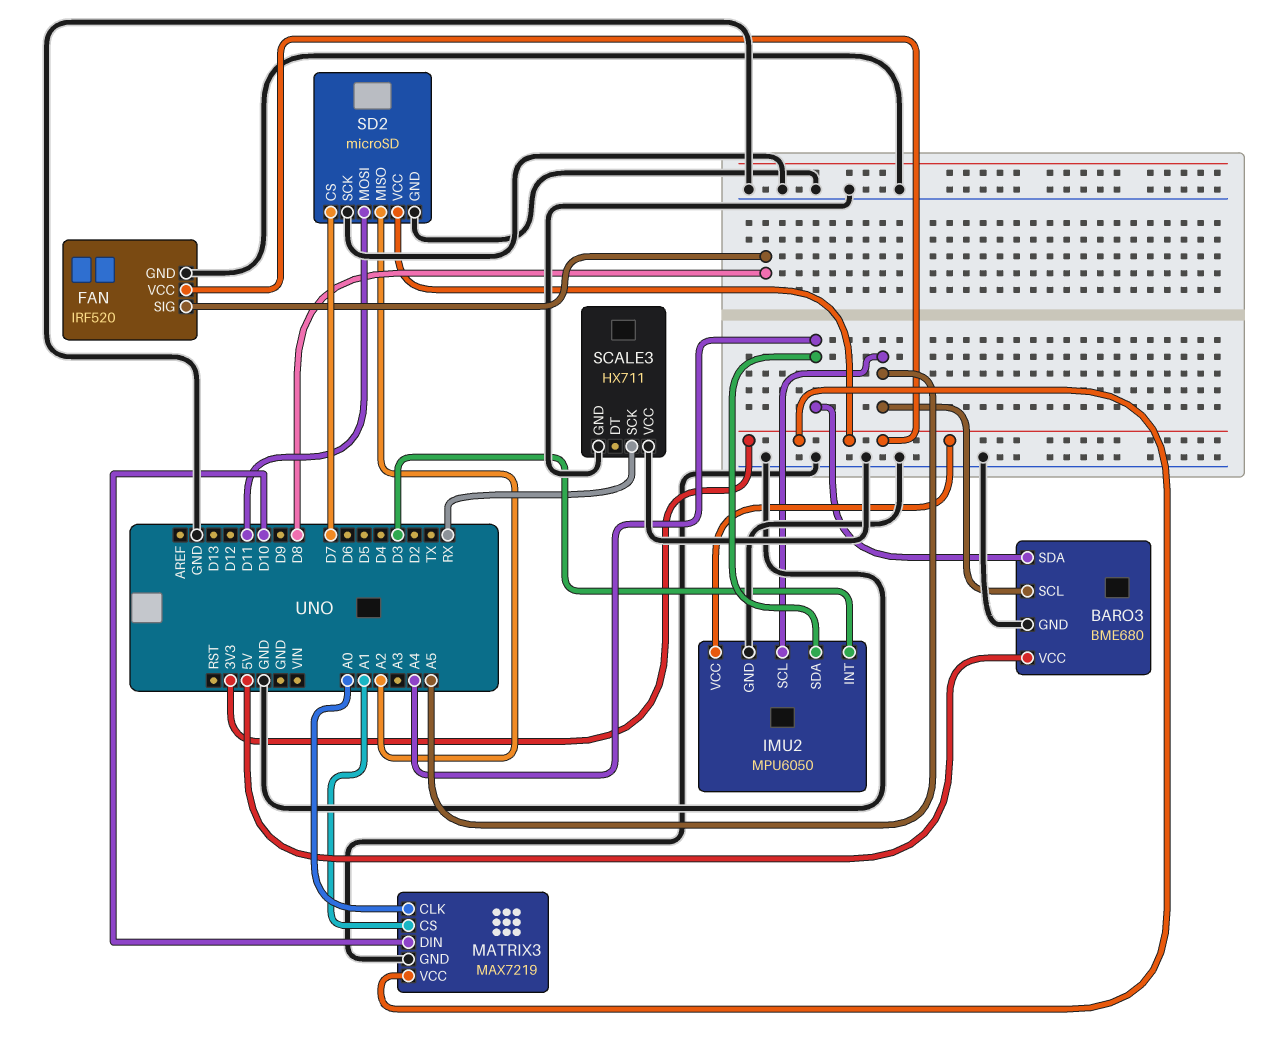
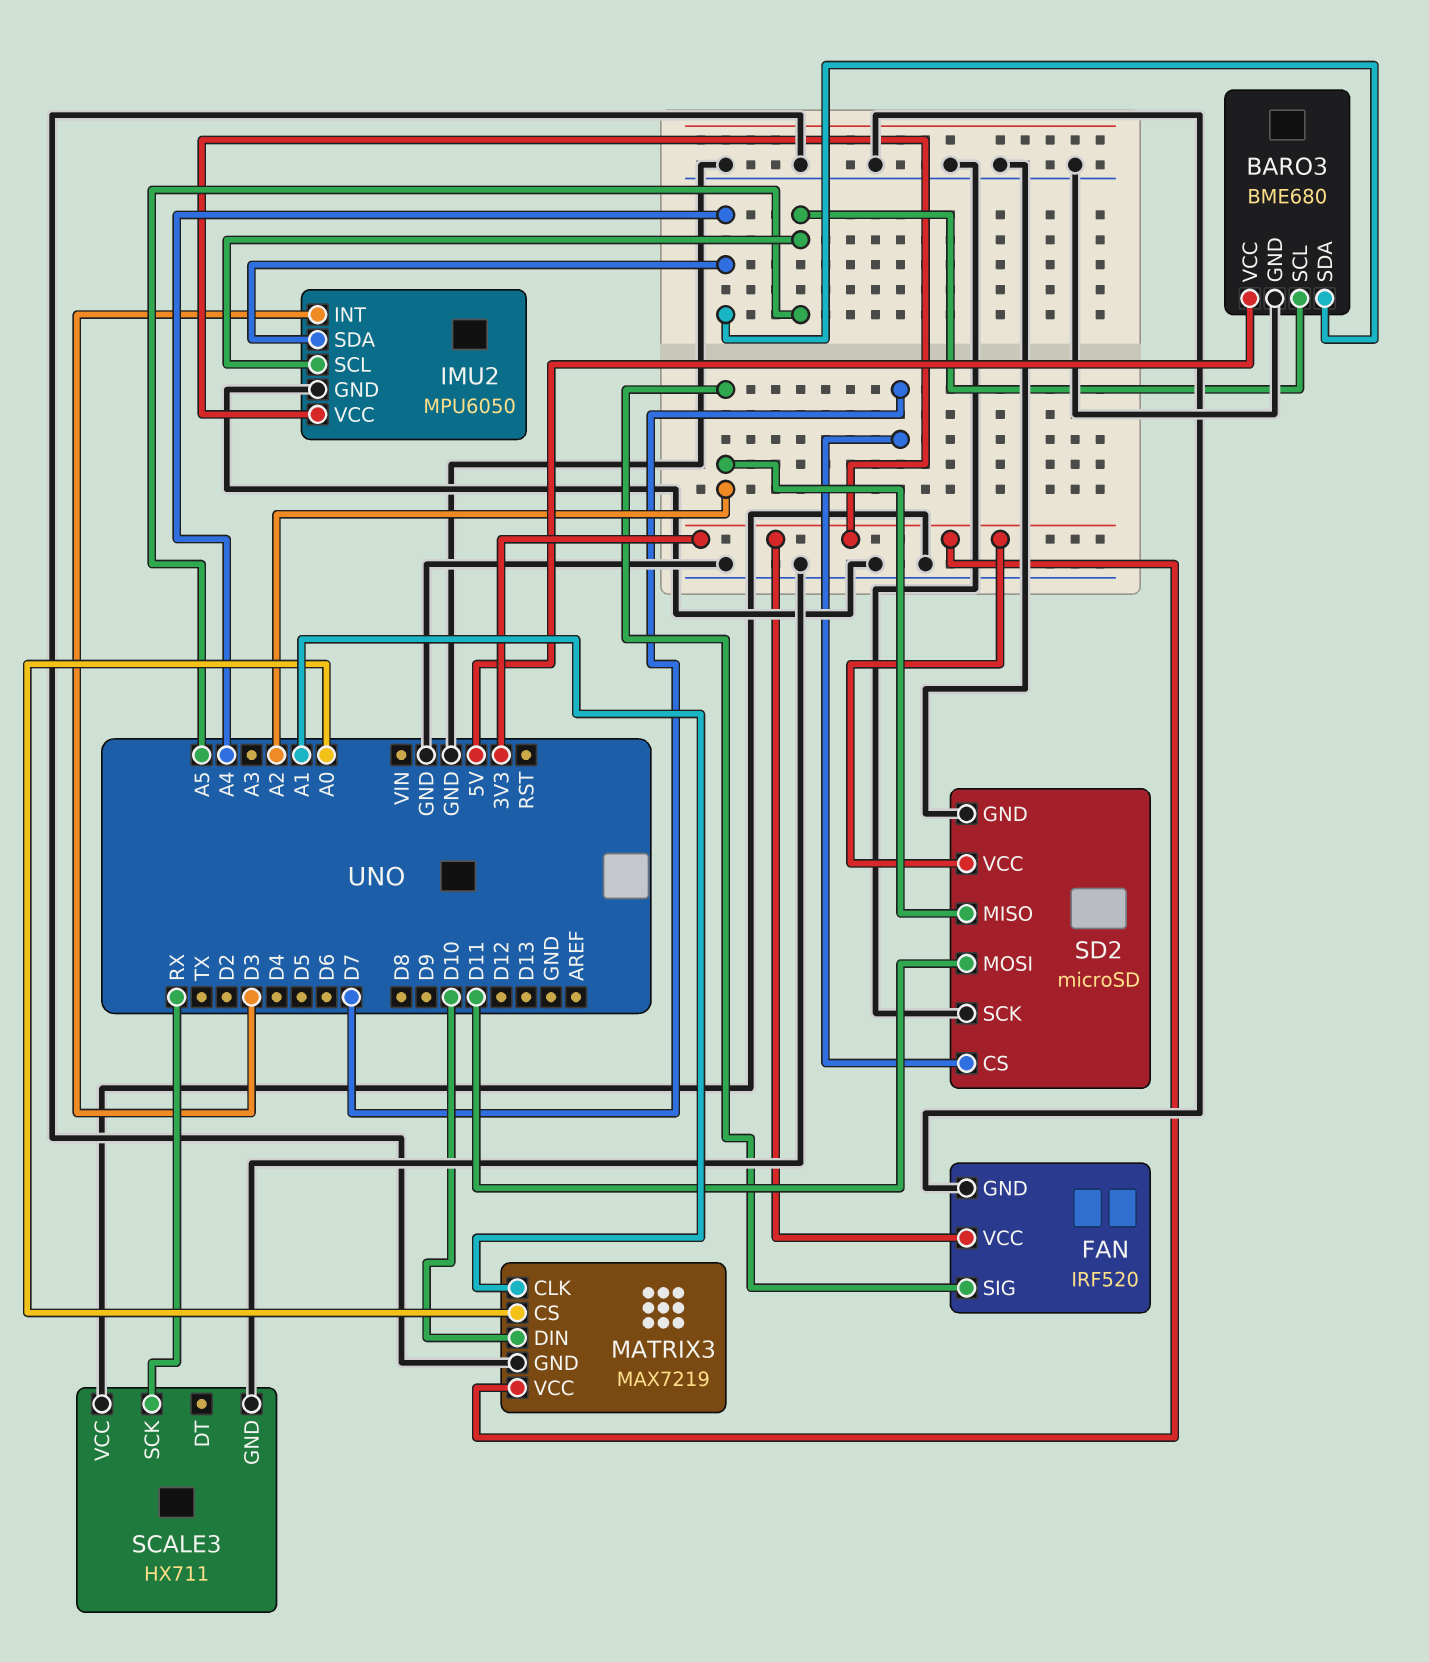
FAN pin SIG: D8 -> A2
MATRIX3 pin CLK: A0 -> A1
MATRIX3 pin CS: A1 -> A0

